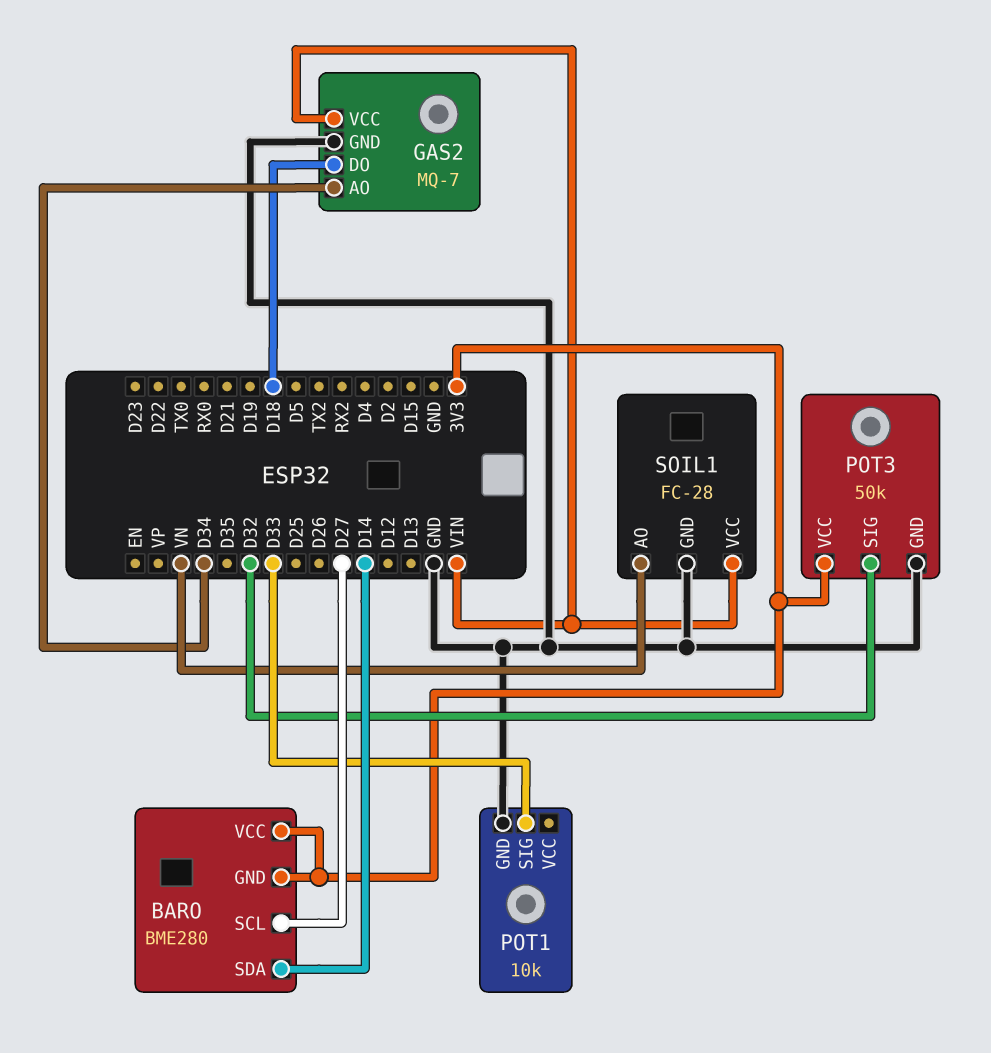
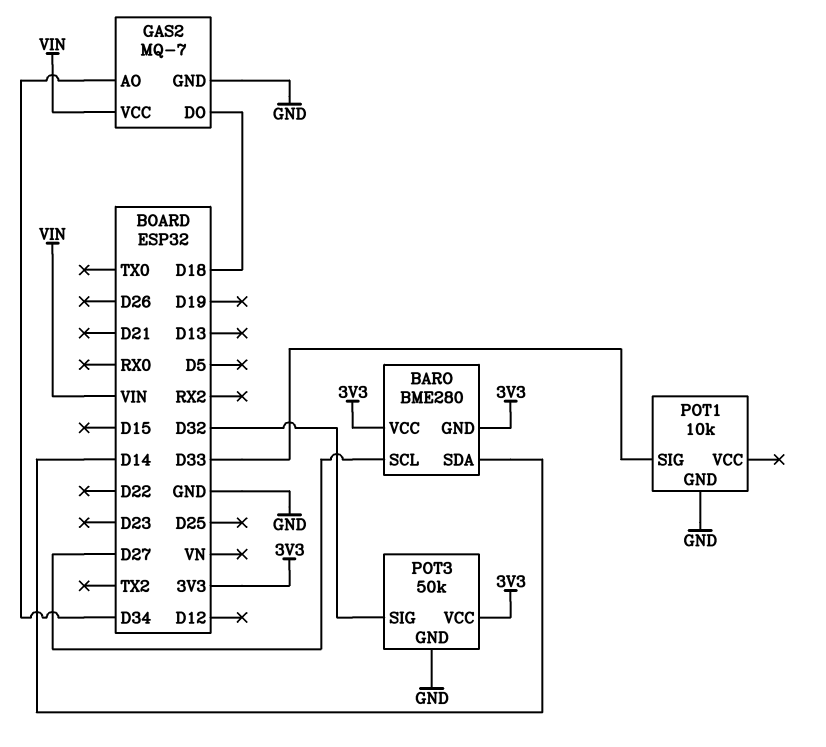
SOIL1: FC-28 -> none
SOIL1 pin AO: VN -> none
SOIL1 pin GND: GND -> none
SOIL1 pin VCC: VIN -> none

